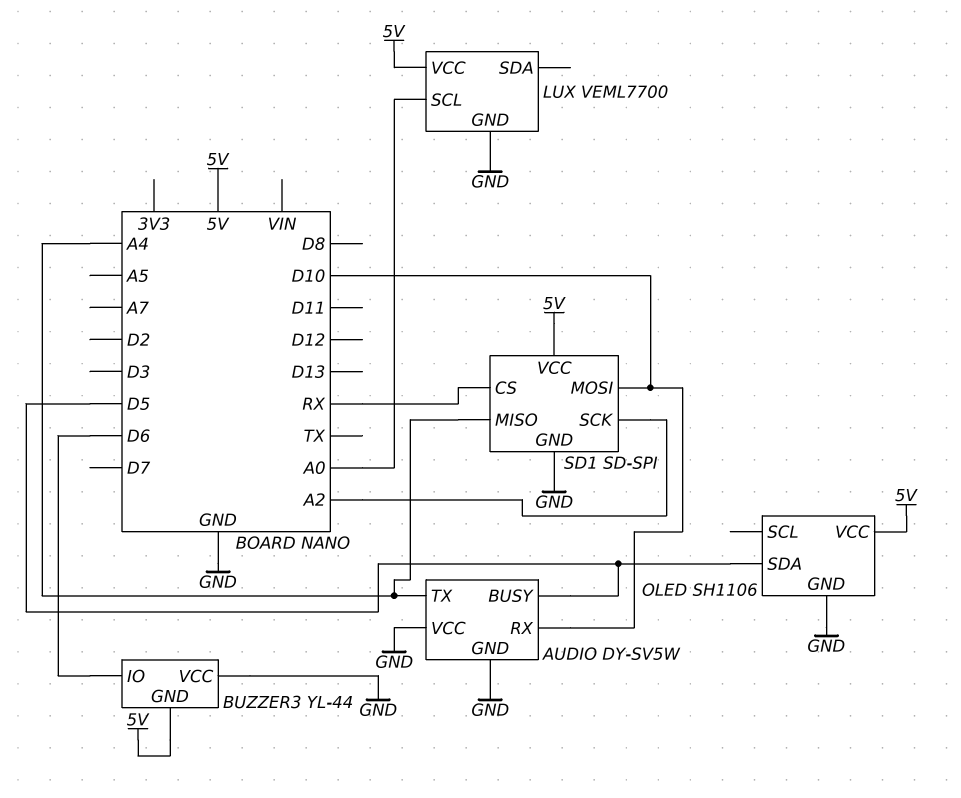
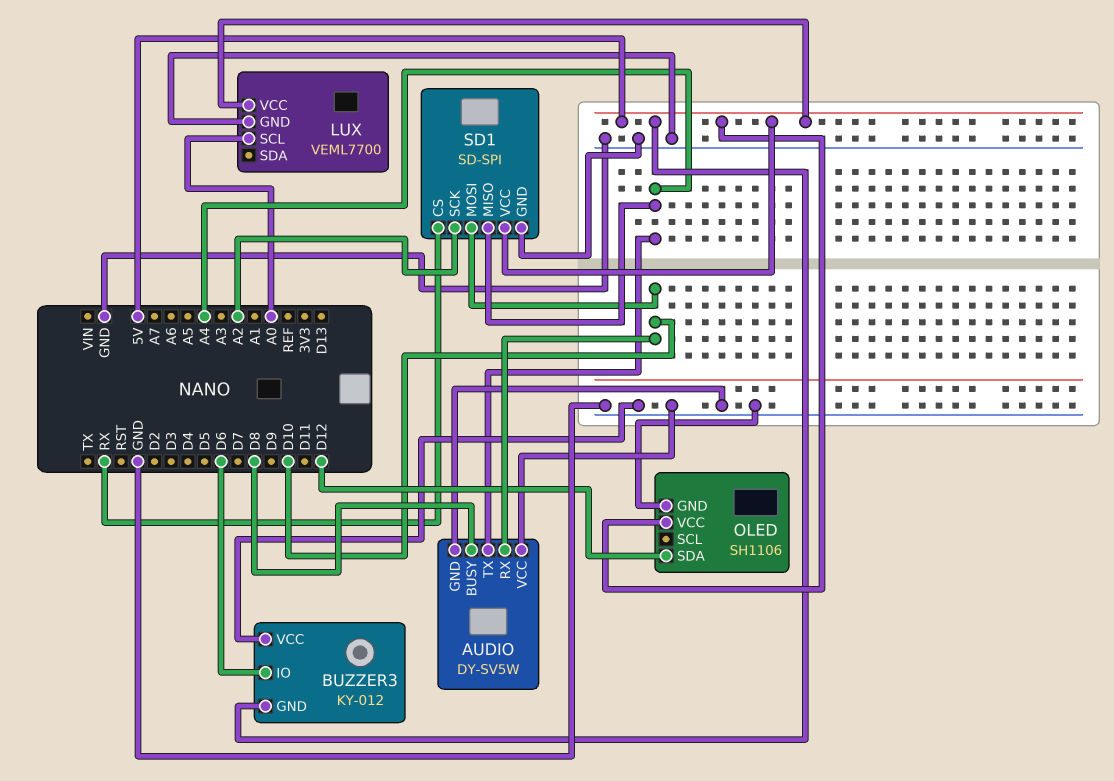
AUDIO pin BUSY: D5 -> D8
BUZZER3: YL-44 -> KY-012
OLED pin SDA: D5 -> D12

